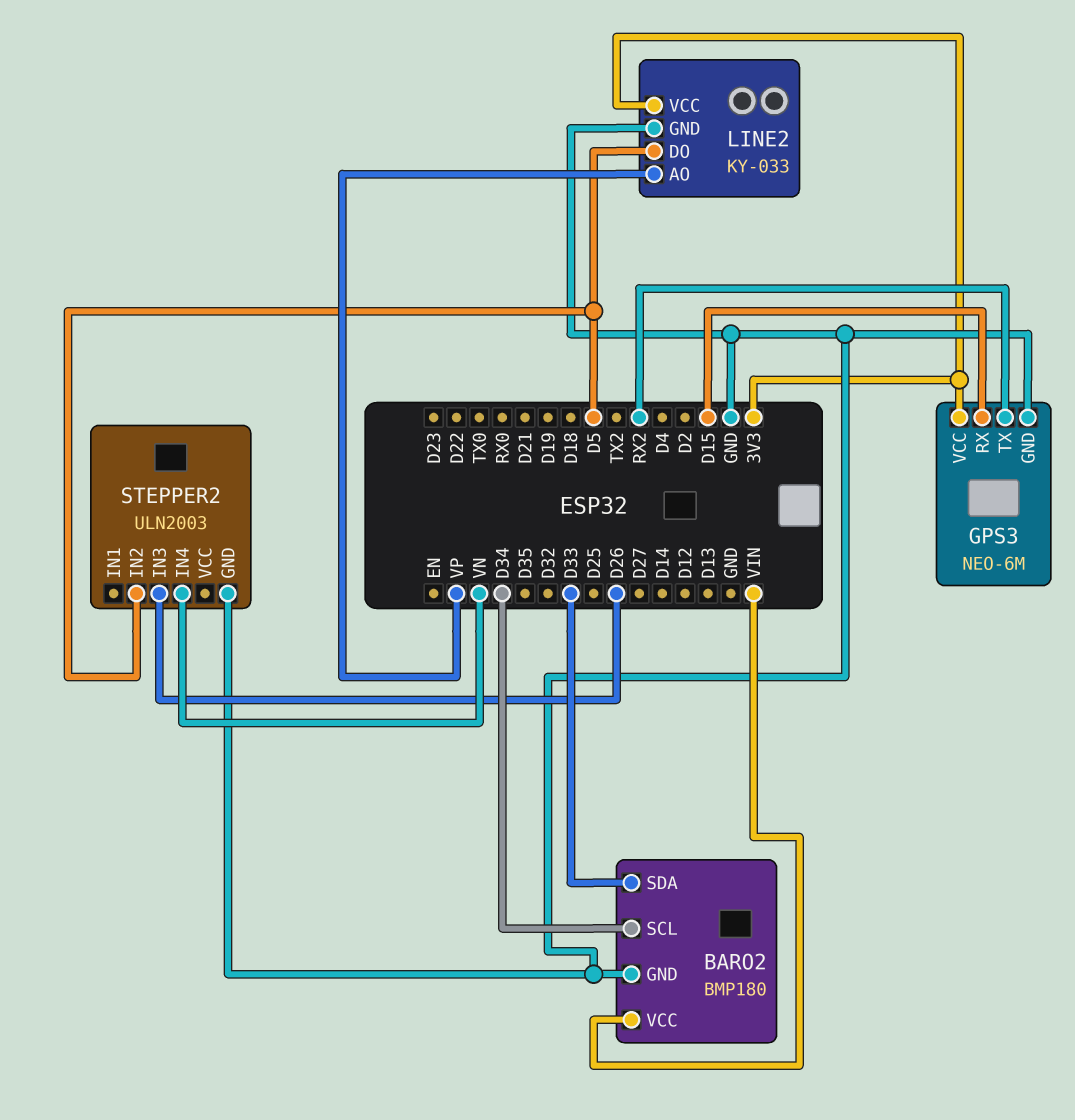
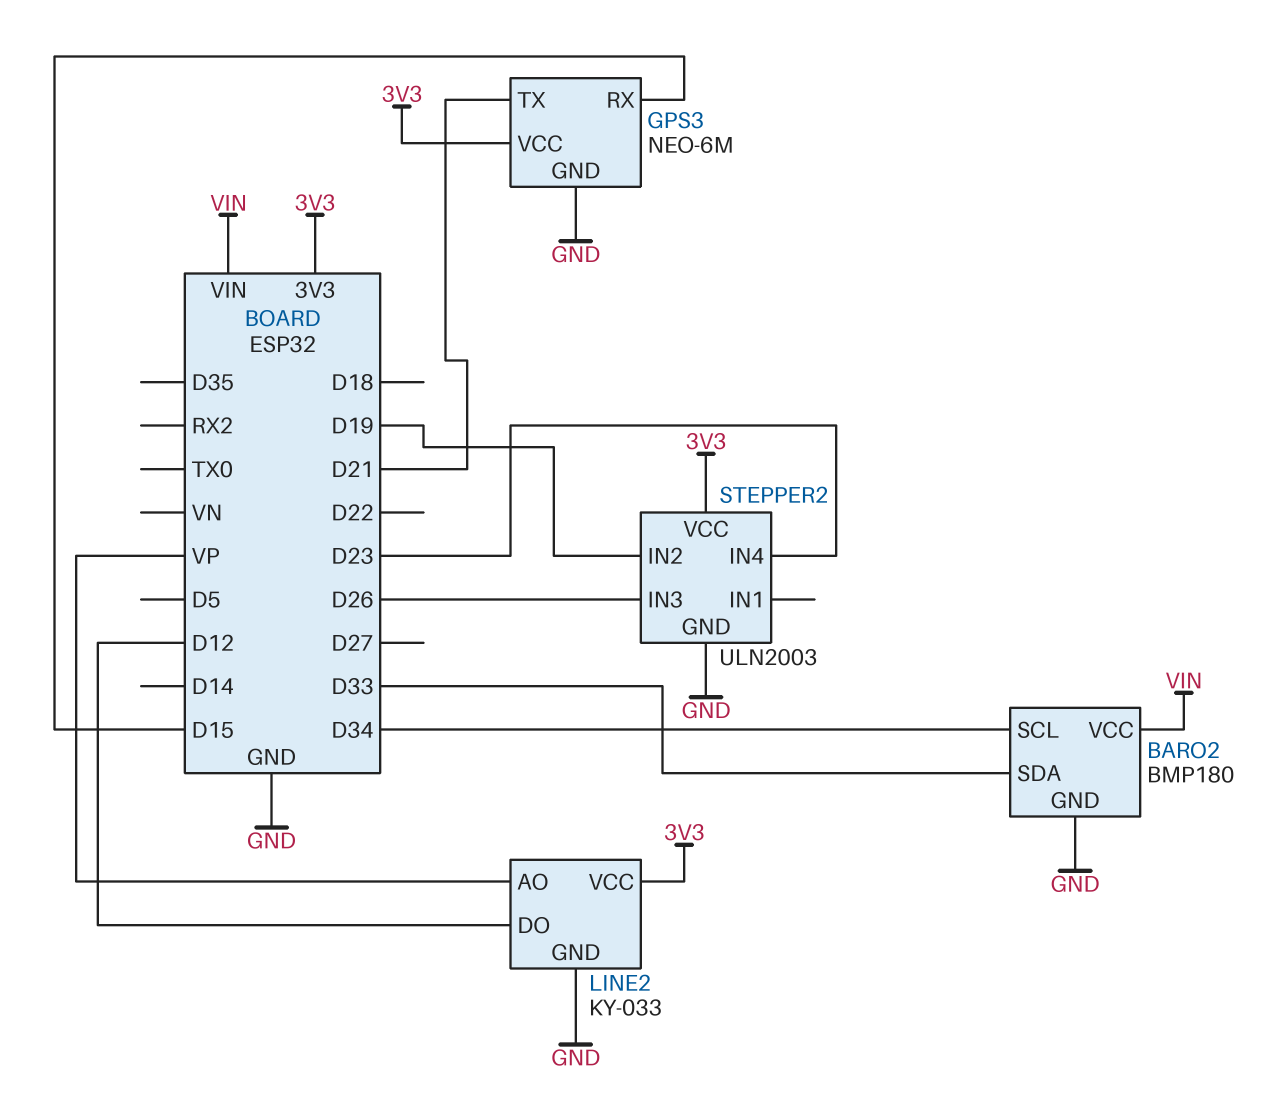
GPS3 pin TX: RX2 -> D21
LINE2 pin DO: D5 -> D12
STEPPER2 pin IN2: D5 -> D19
STEPPER2 pin IN4: VN -> D23
STEPPER2 pin VCC: none -> 3V3

